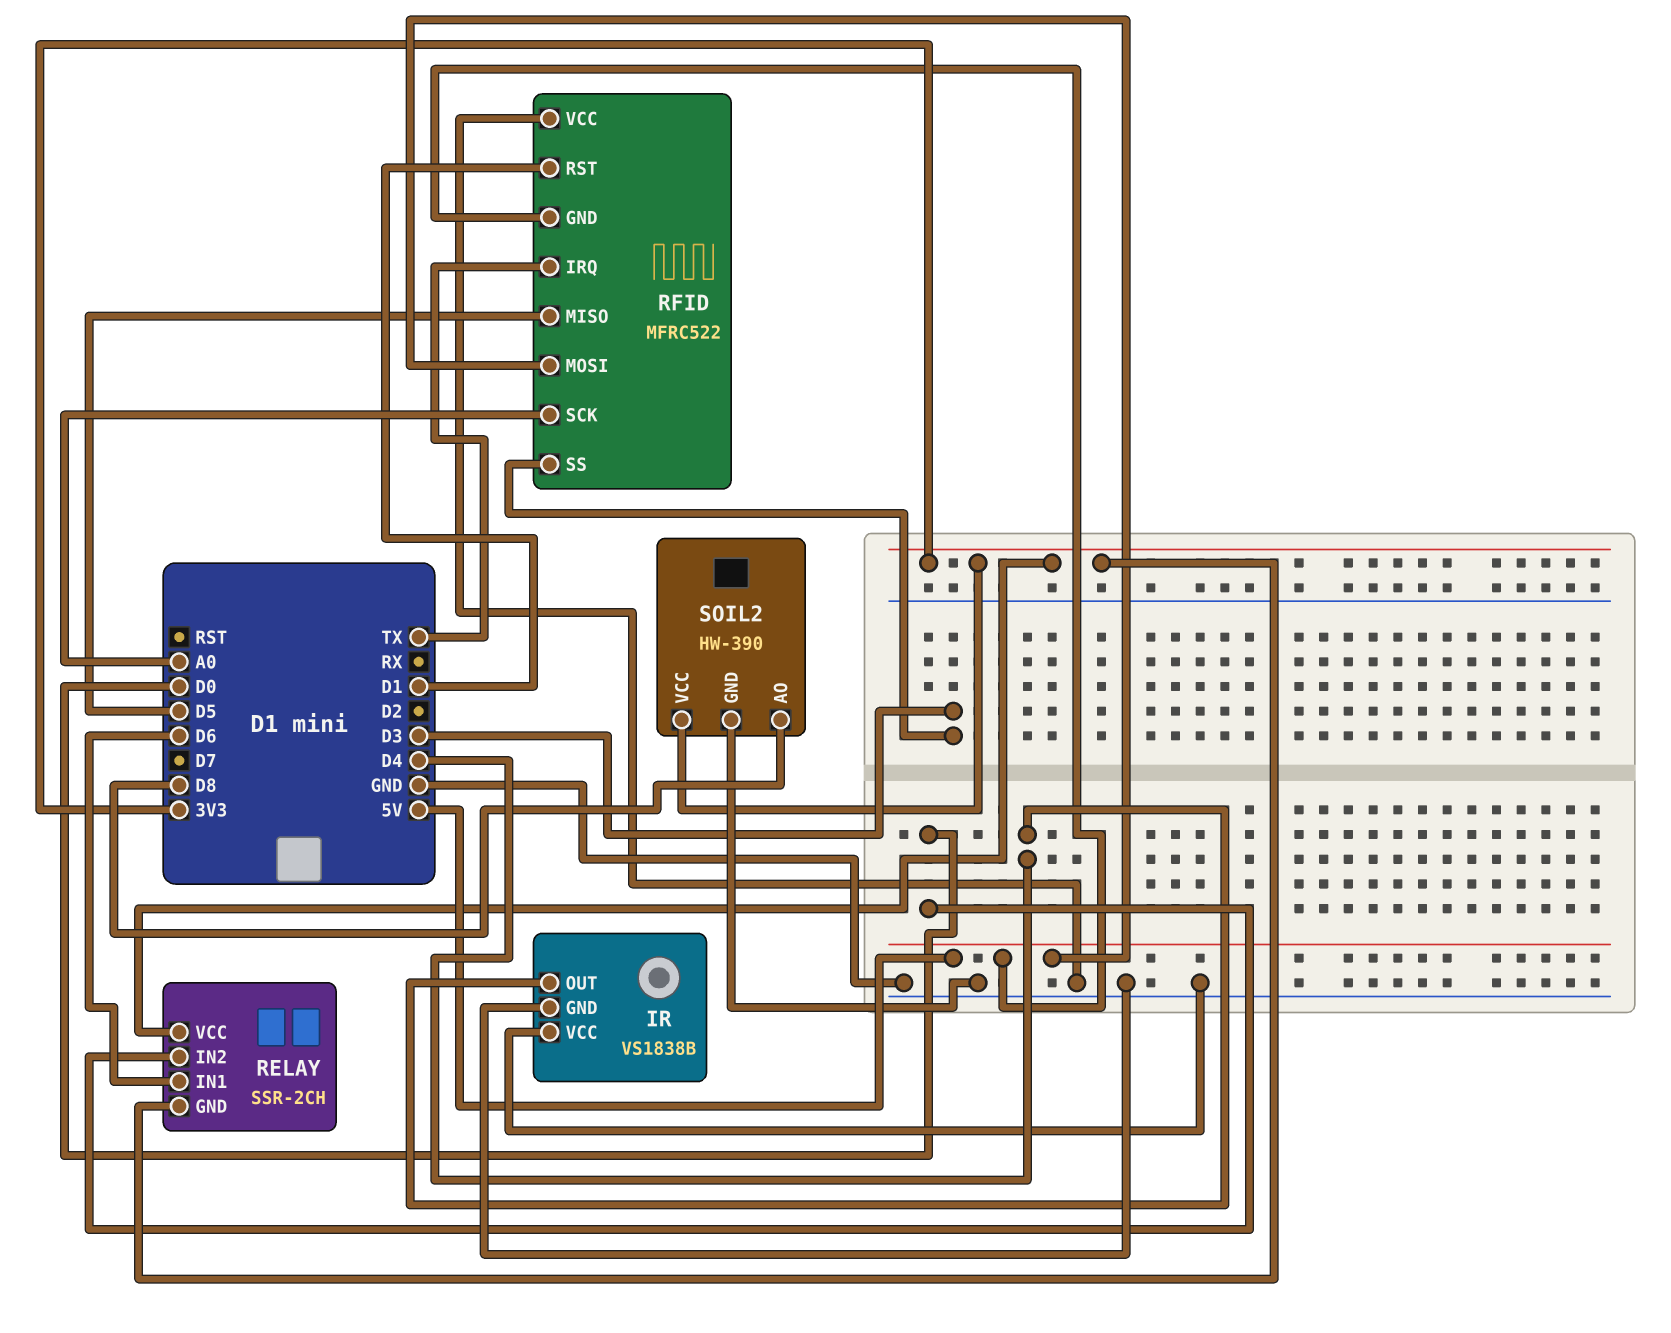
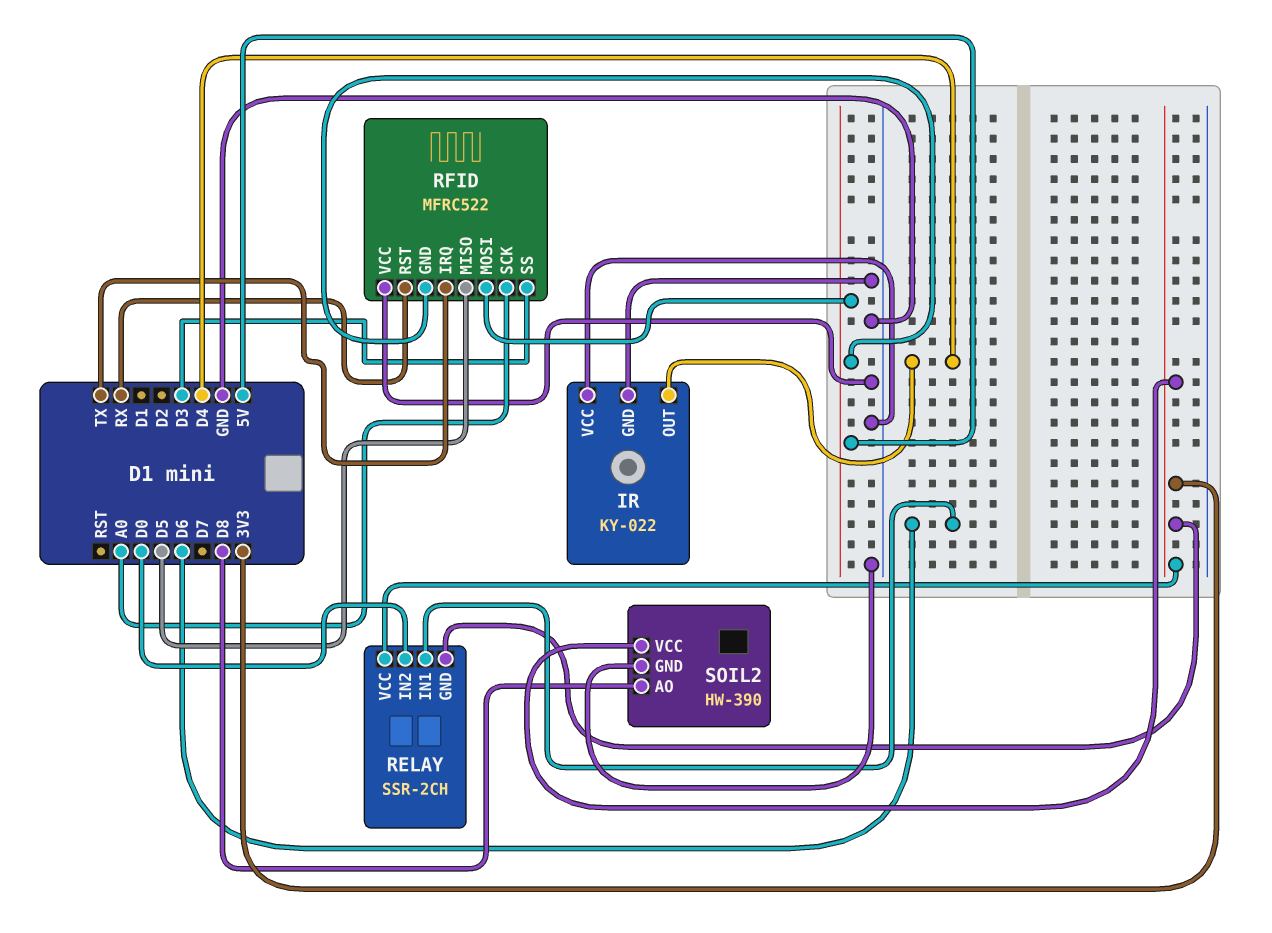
IR: VS1838B -> KY-022
RFID pin RST: D1 -> RX

